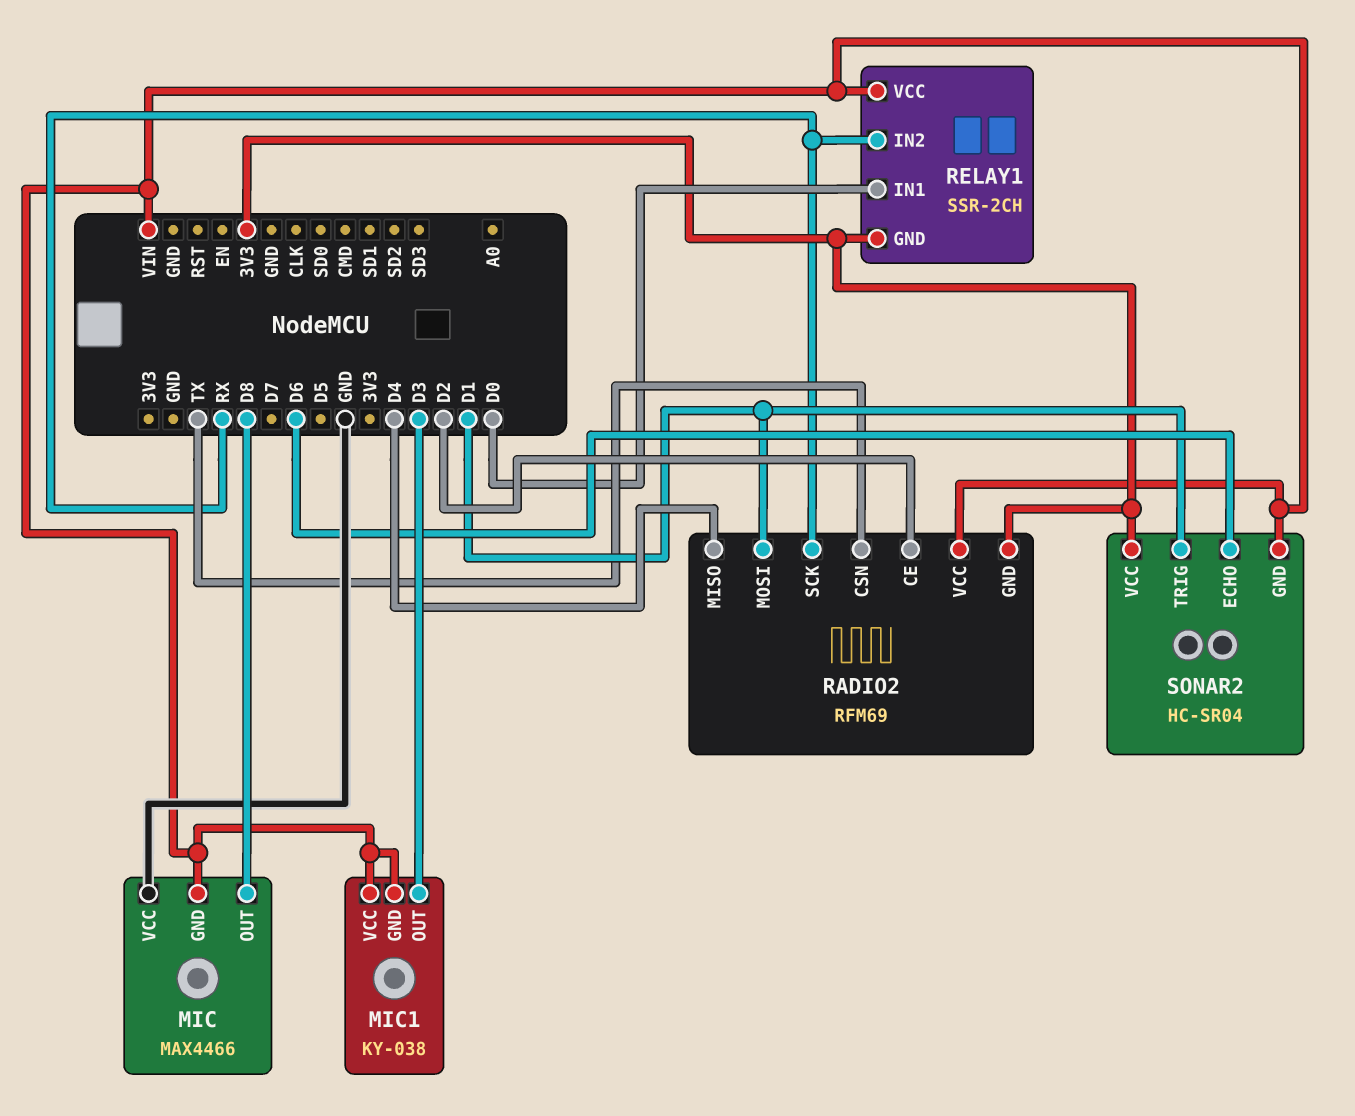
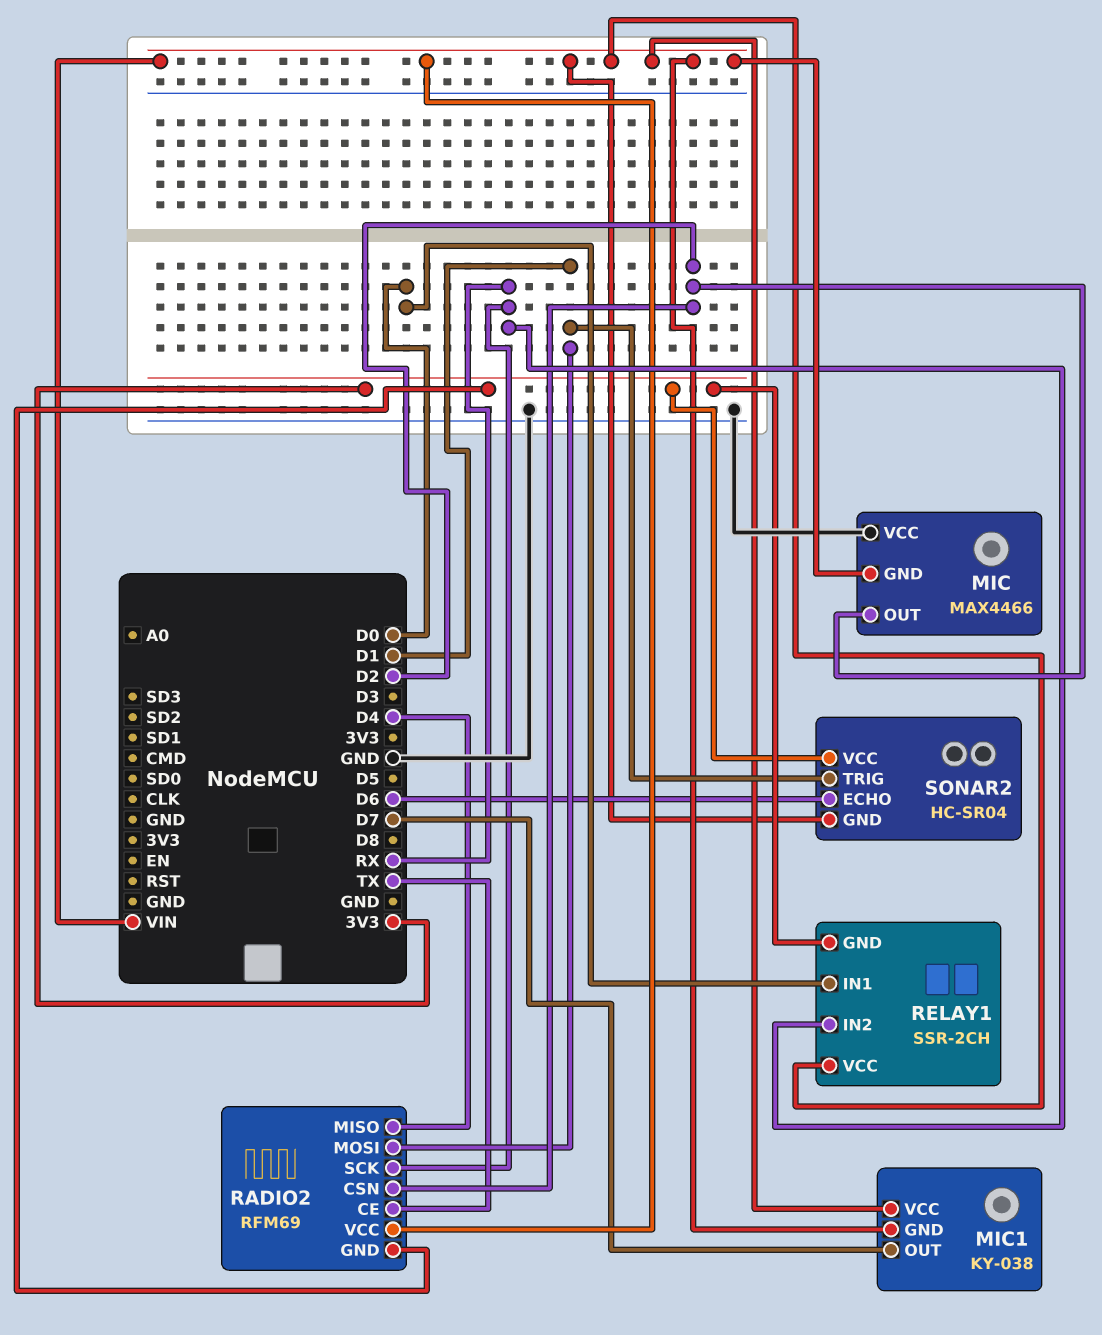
MIC pin OUT: D8 -> D2
MIC1 pin OUT: D3 -> D7
RADIO2 pin CE: D2 -> TX
RADIO2 pin CSN: TX -> D2

